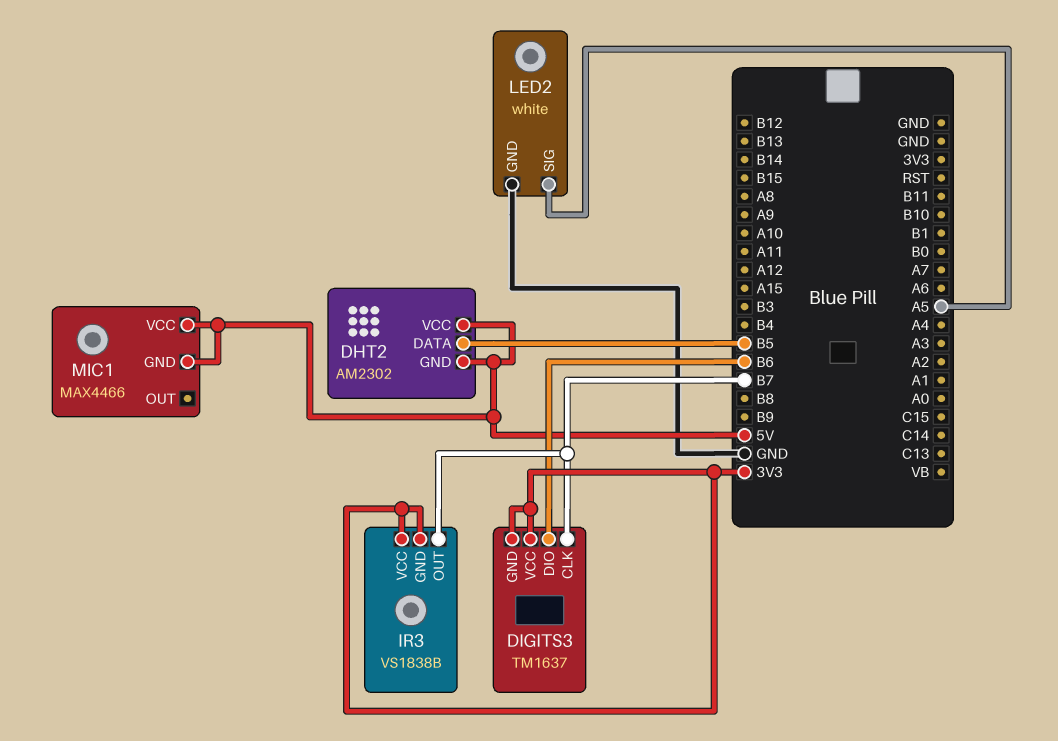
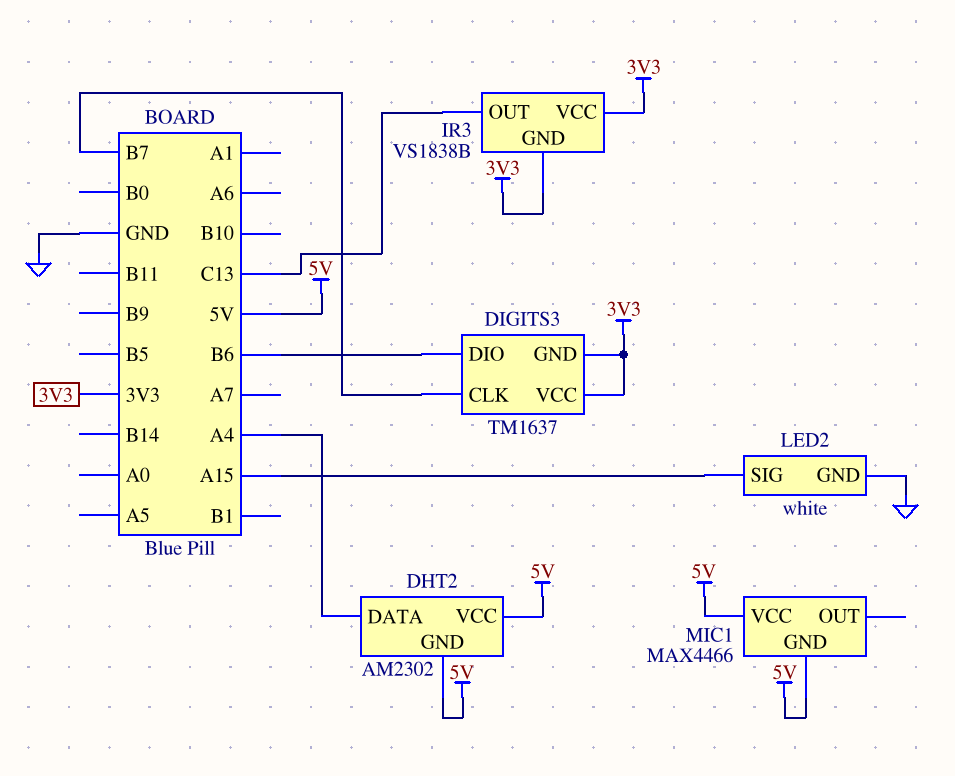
DHT2 pin DATA: B5 -> A4
IR3 pin OUT: B7 -> C13
LED2 pin SIG: A5 -> A15

